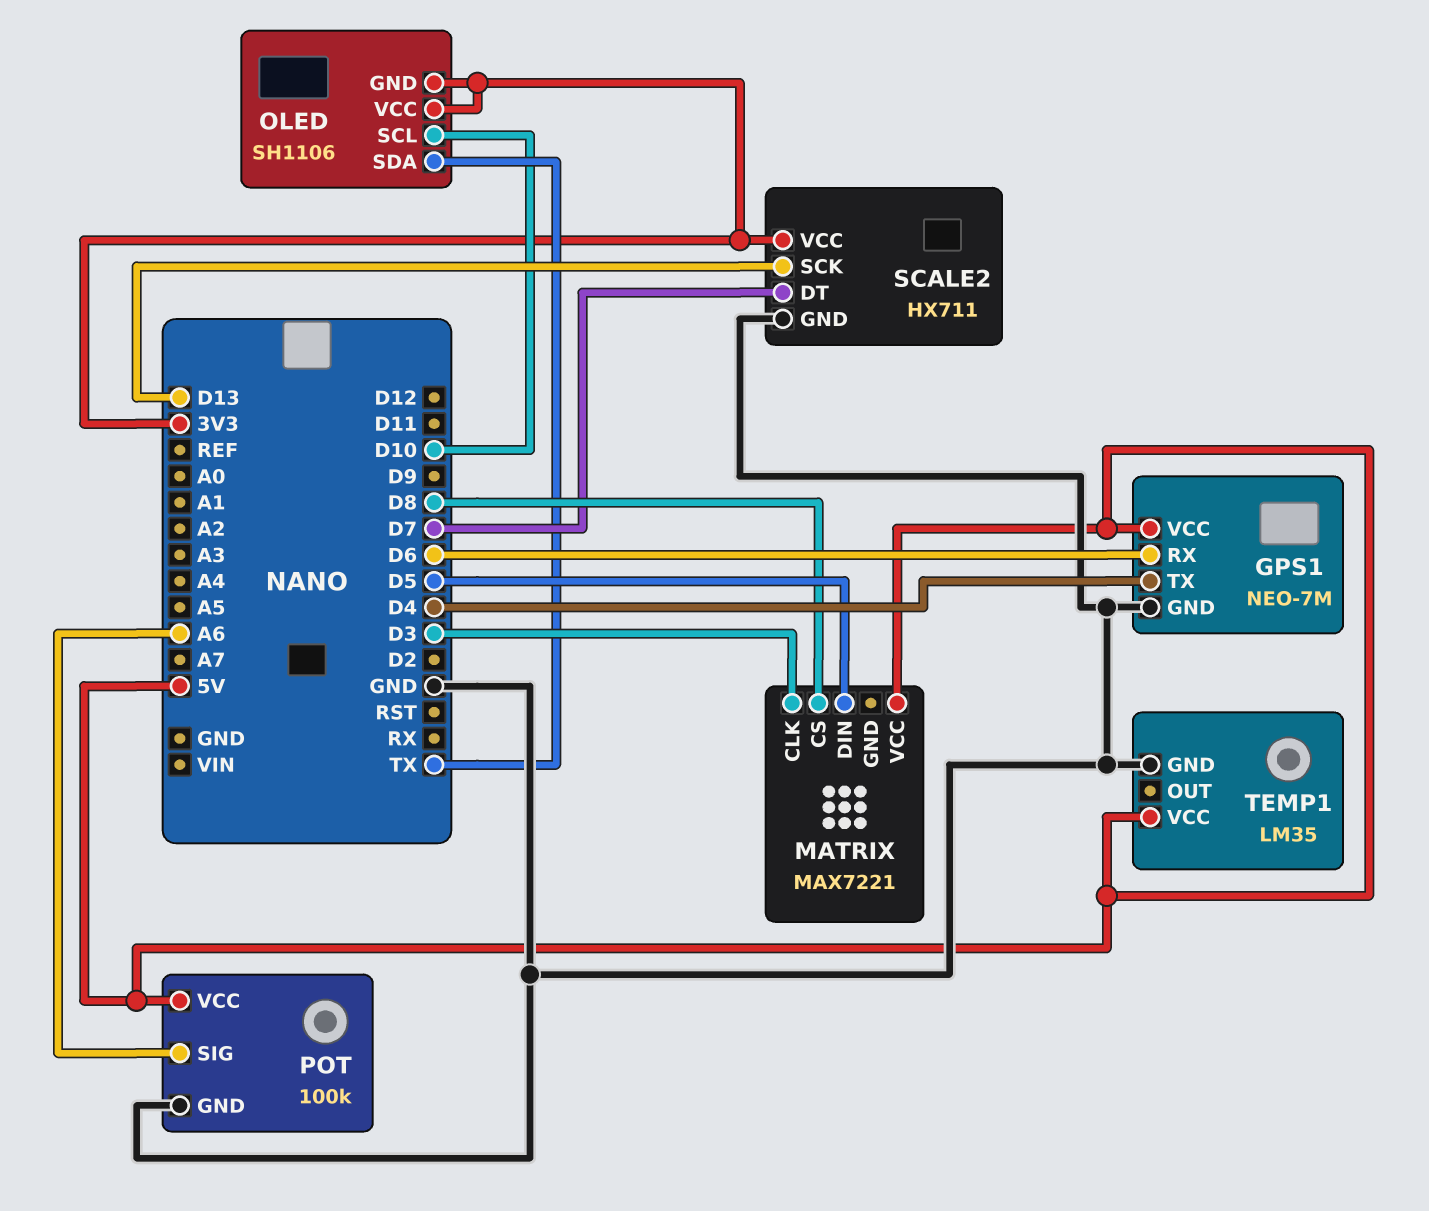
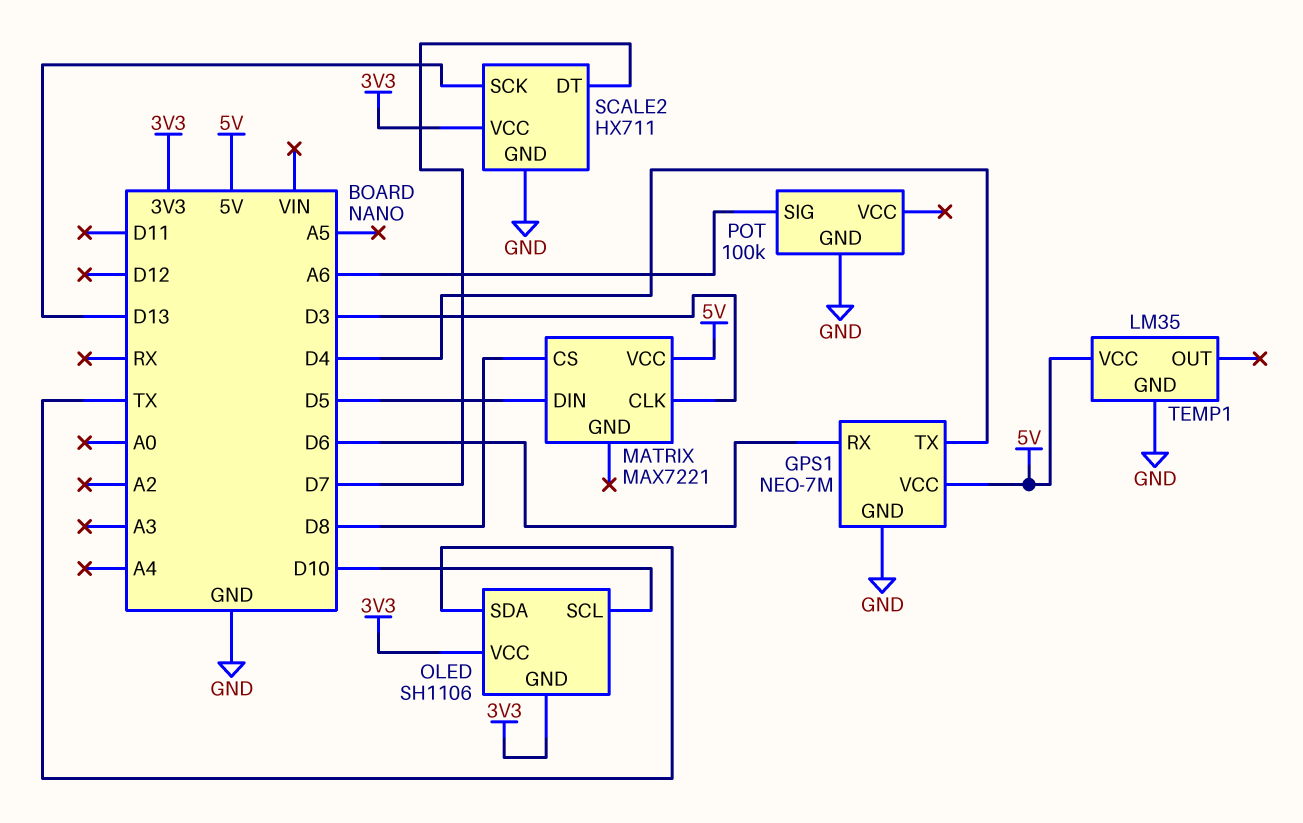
POT pin VCC: 5V -> none

